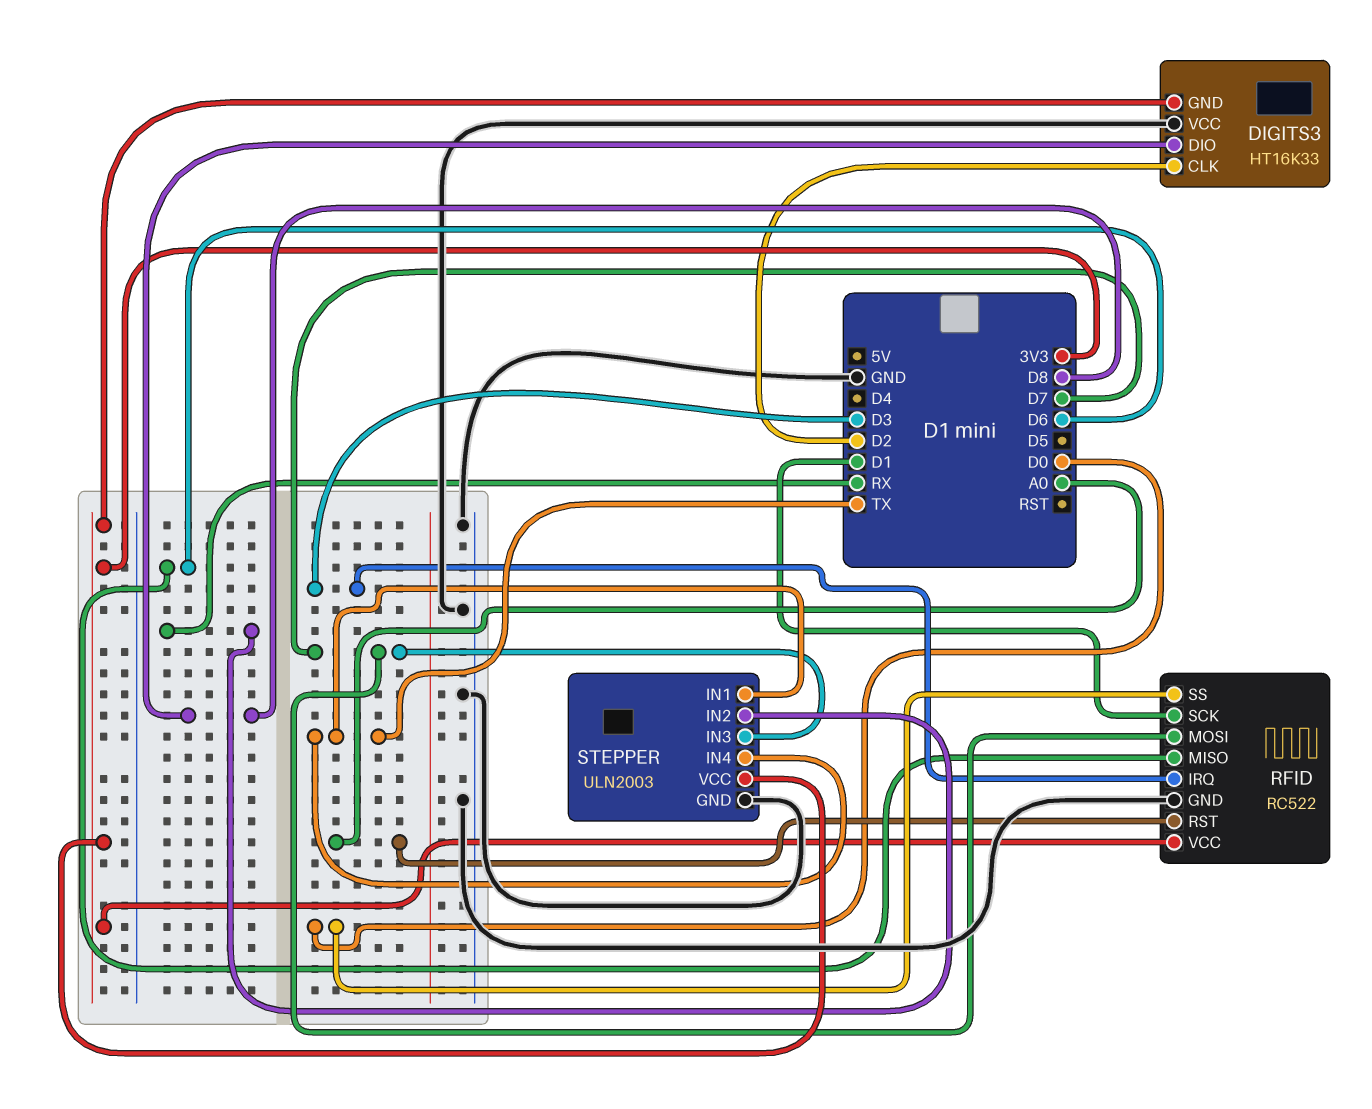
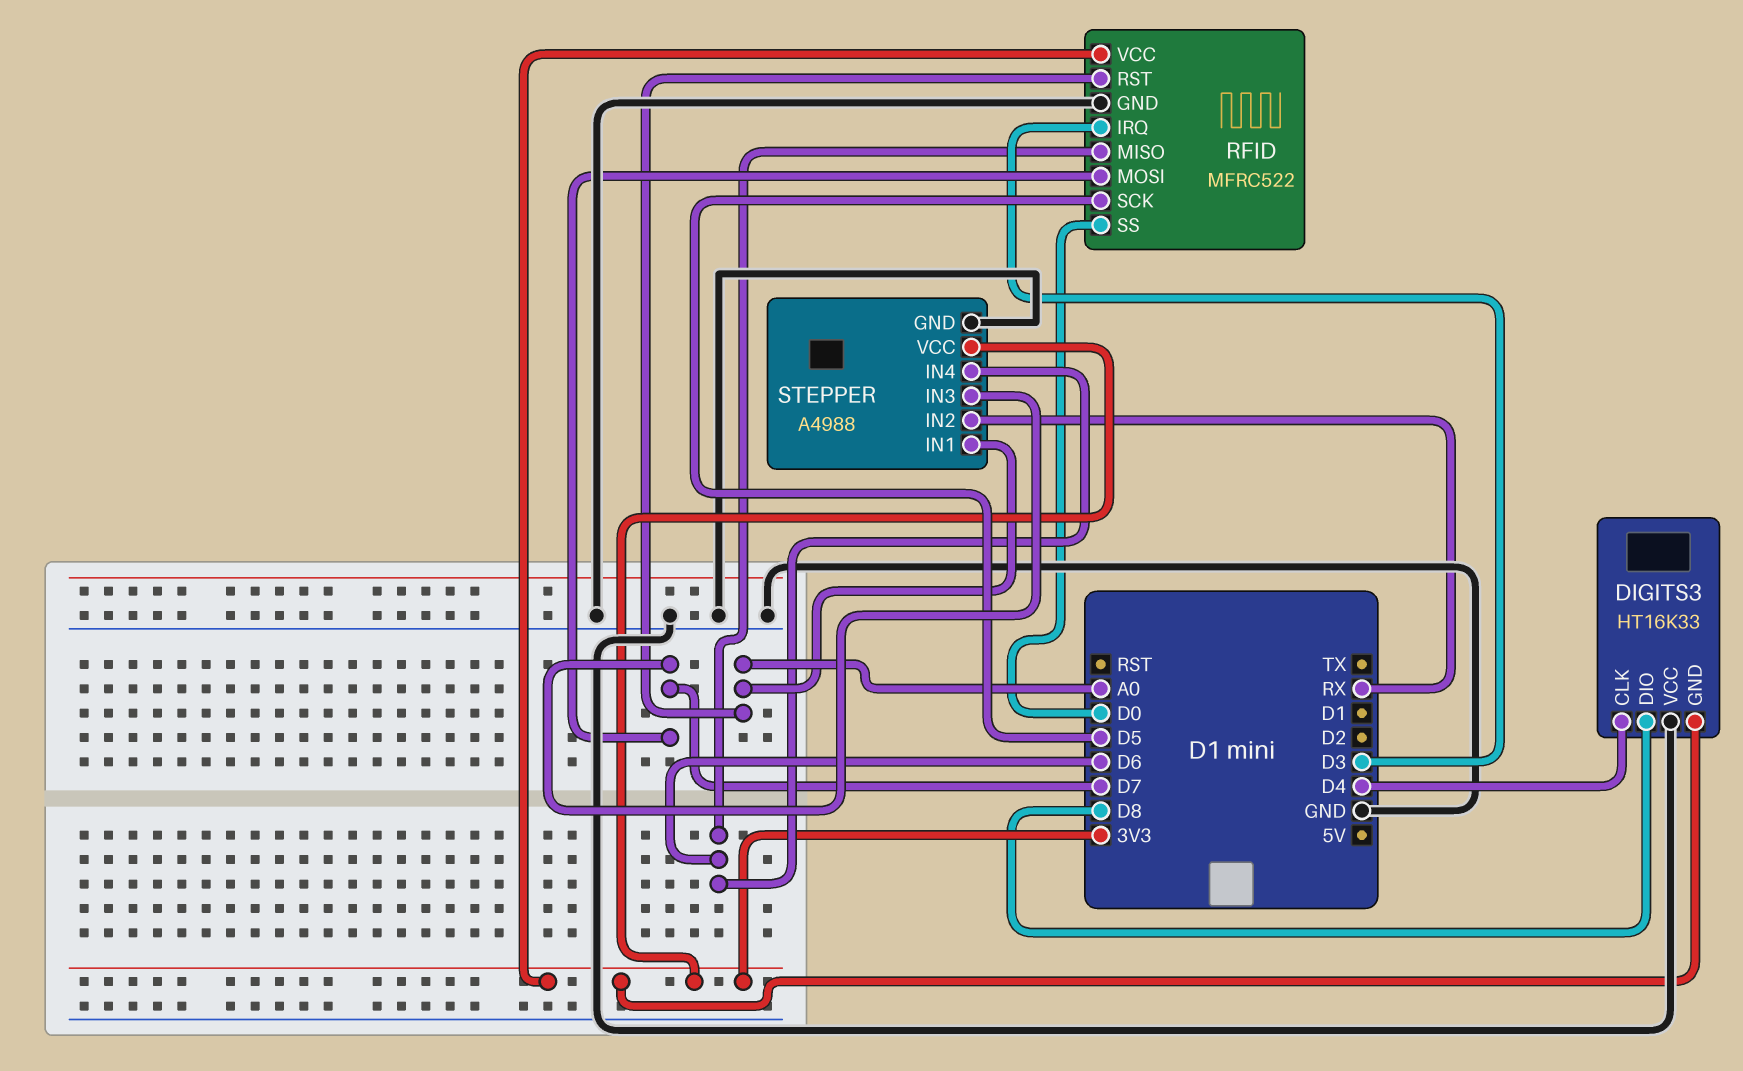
DIGITS3 pin CLK: D2 -> D4
RFID: RC522 -> MFRC522
RFID pin SCK: D1 -> D5
STEPPER: ULN2003 -> A4988
STEPPER pin IN1: TX -> A0
STEPPER pin IN4: TX -> D6

